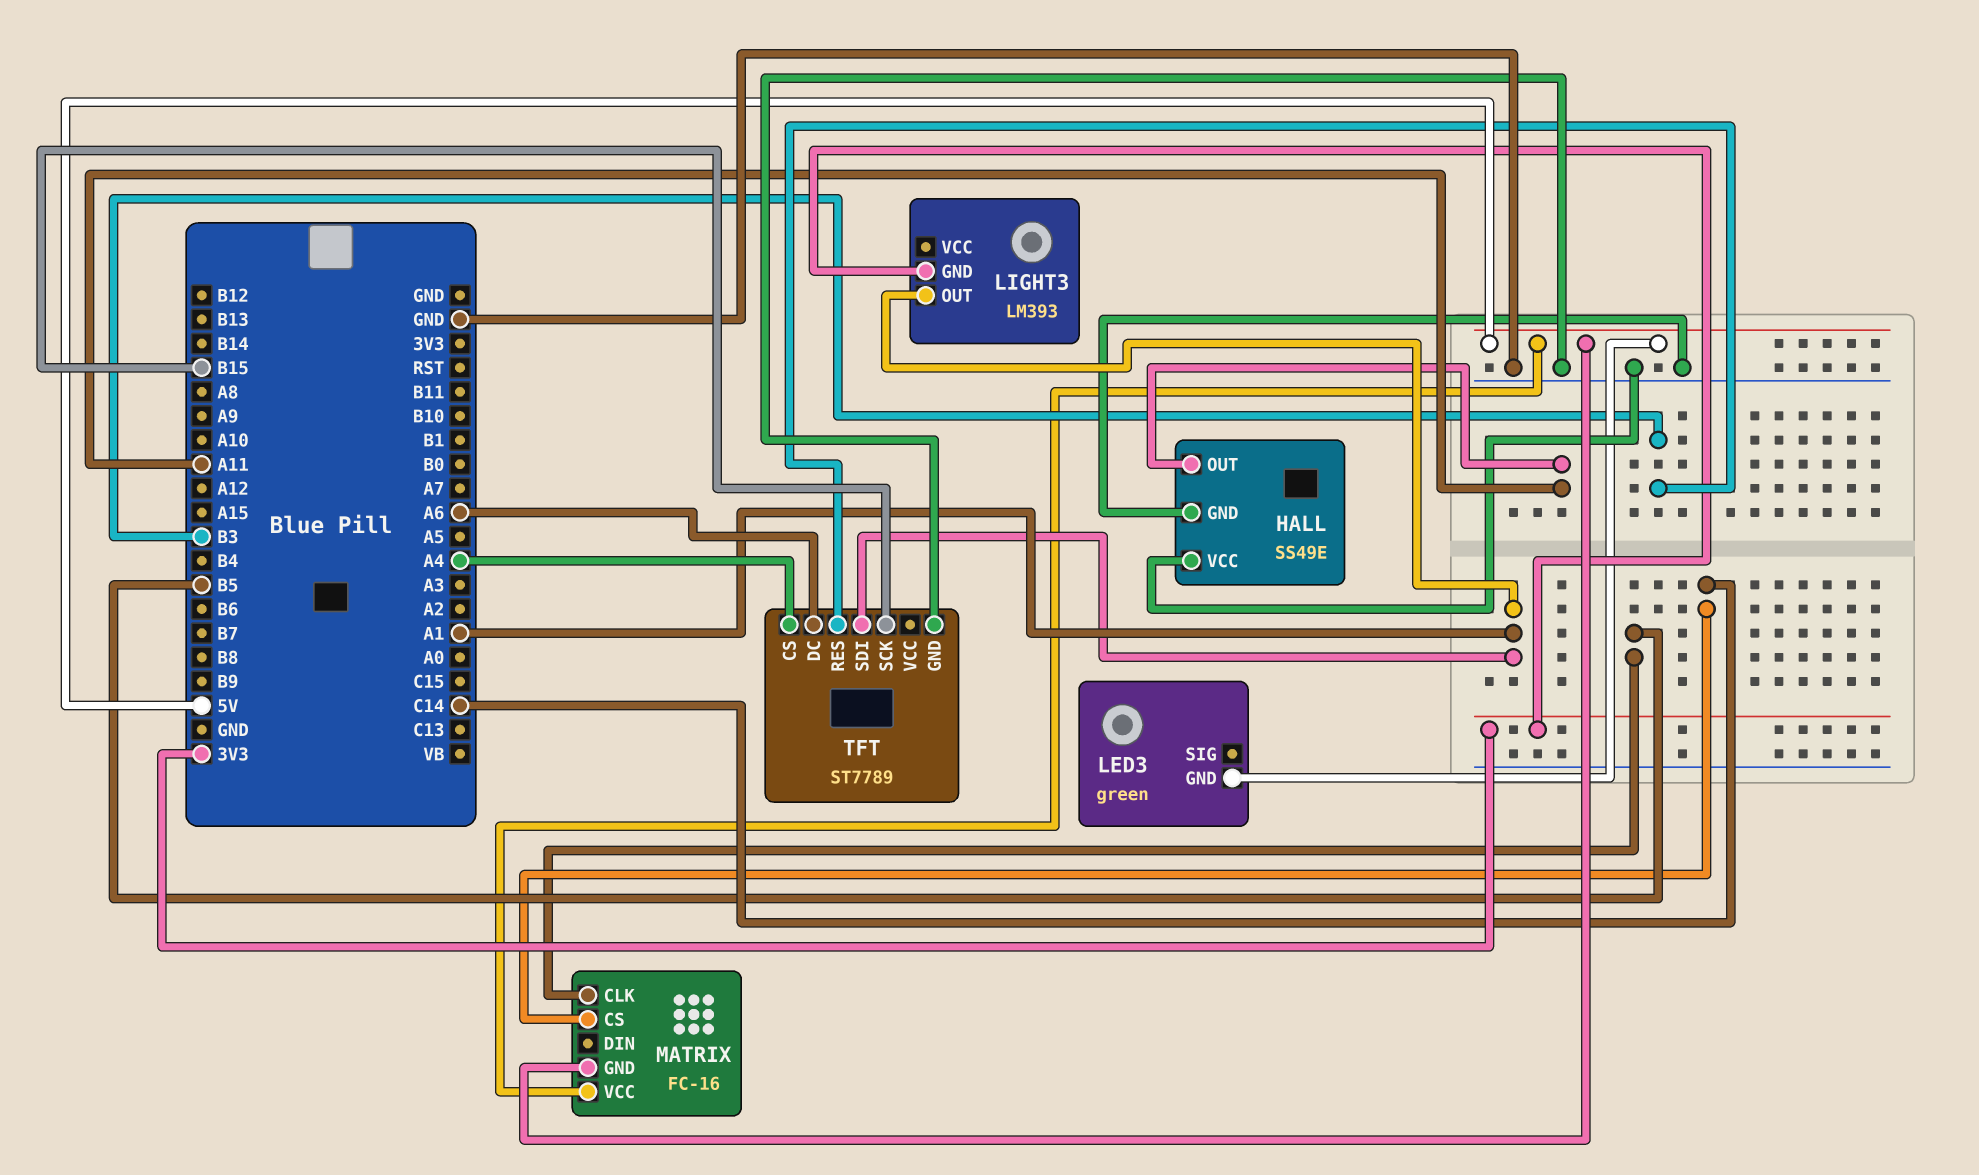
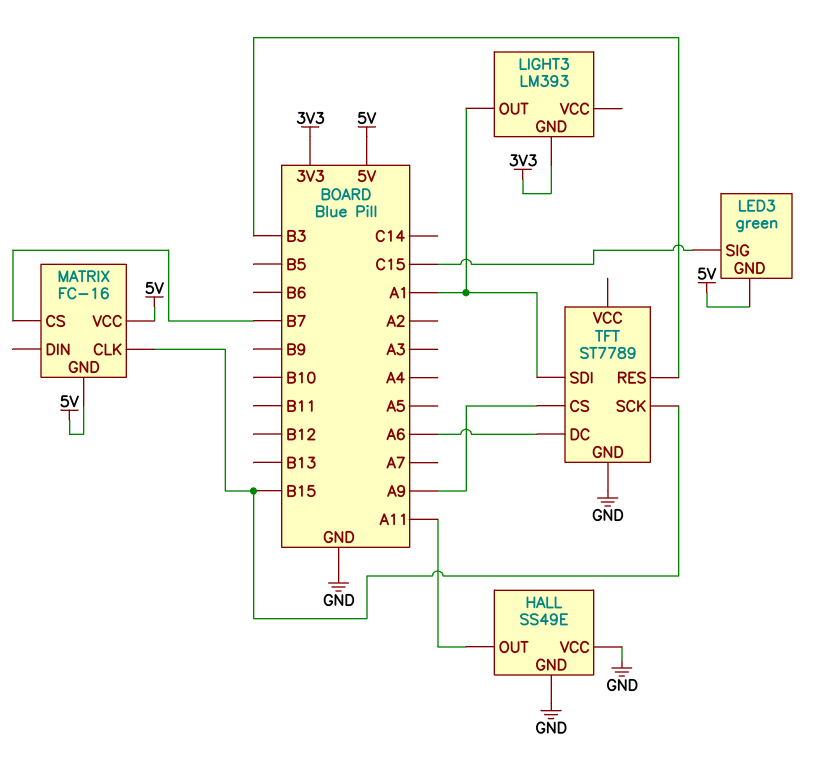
LED3 pin SIG: none -> C15
MATRIX pin CLK: B5 -> B15
MATRIX pin CS: C14 -> B7
TFT pin CS: A4 -> A9

